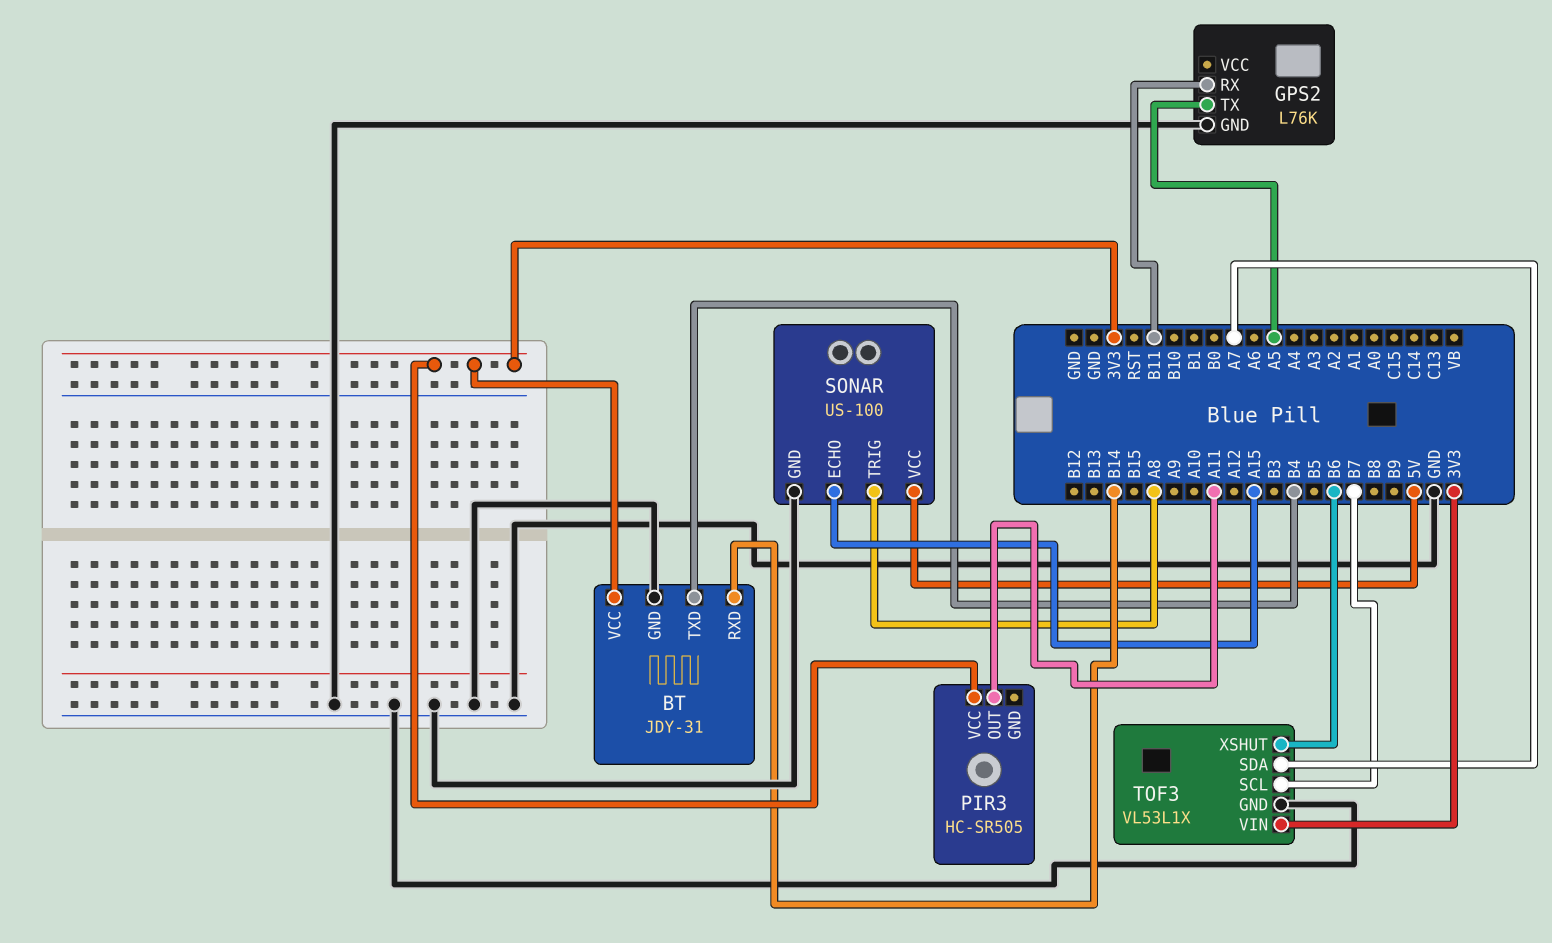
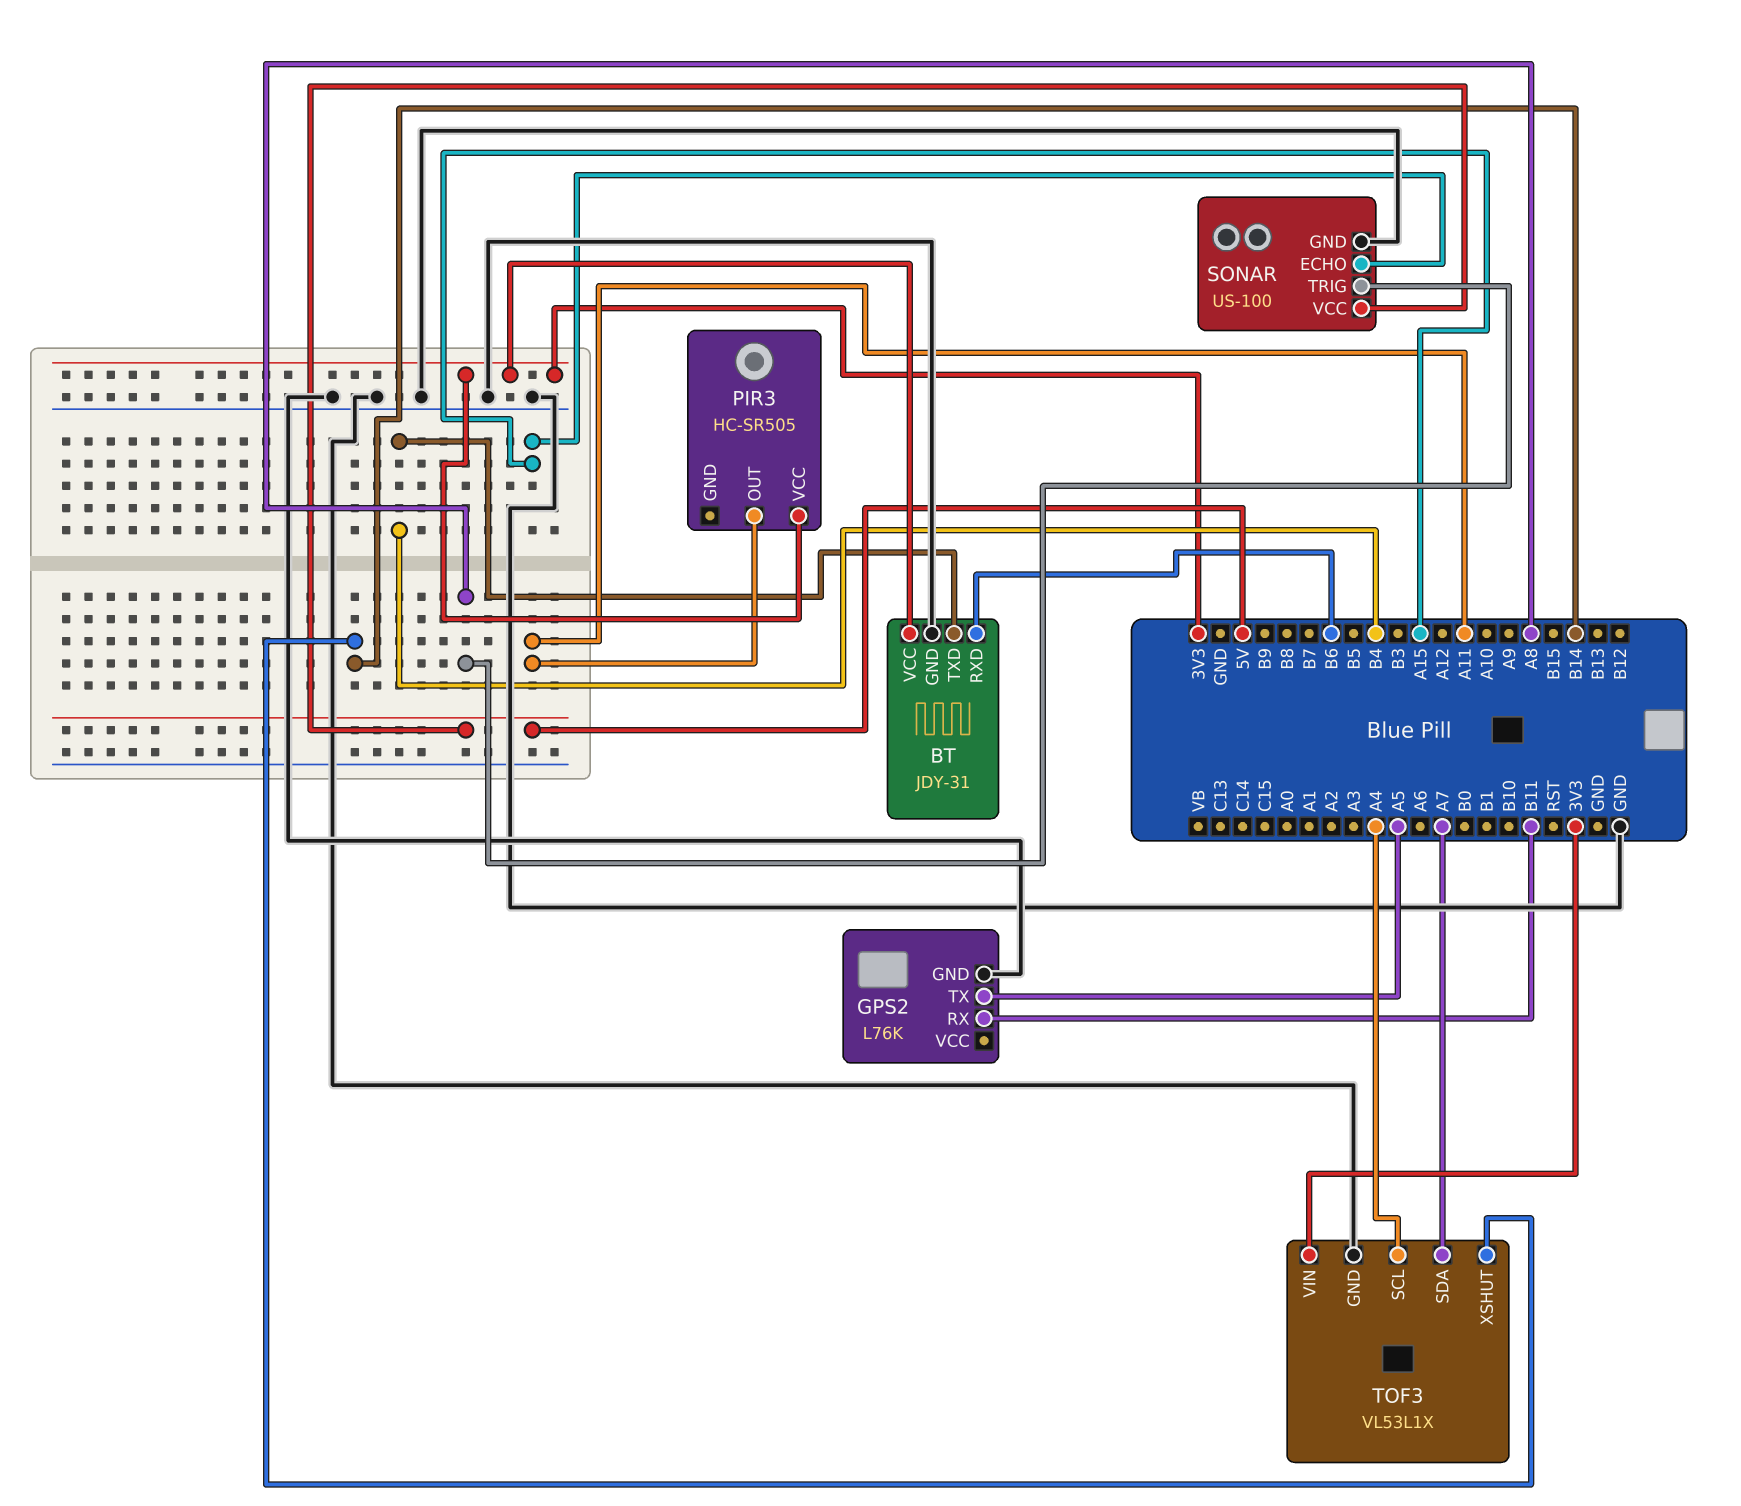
BT pin RXD: B14 -> B6
TOF3 pin SCL: B7 -> A4
TOF3 pin XSHUT: B6 -> B14

